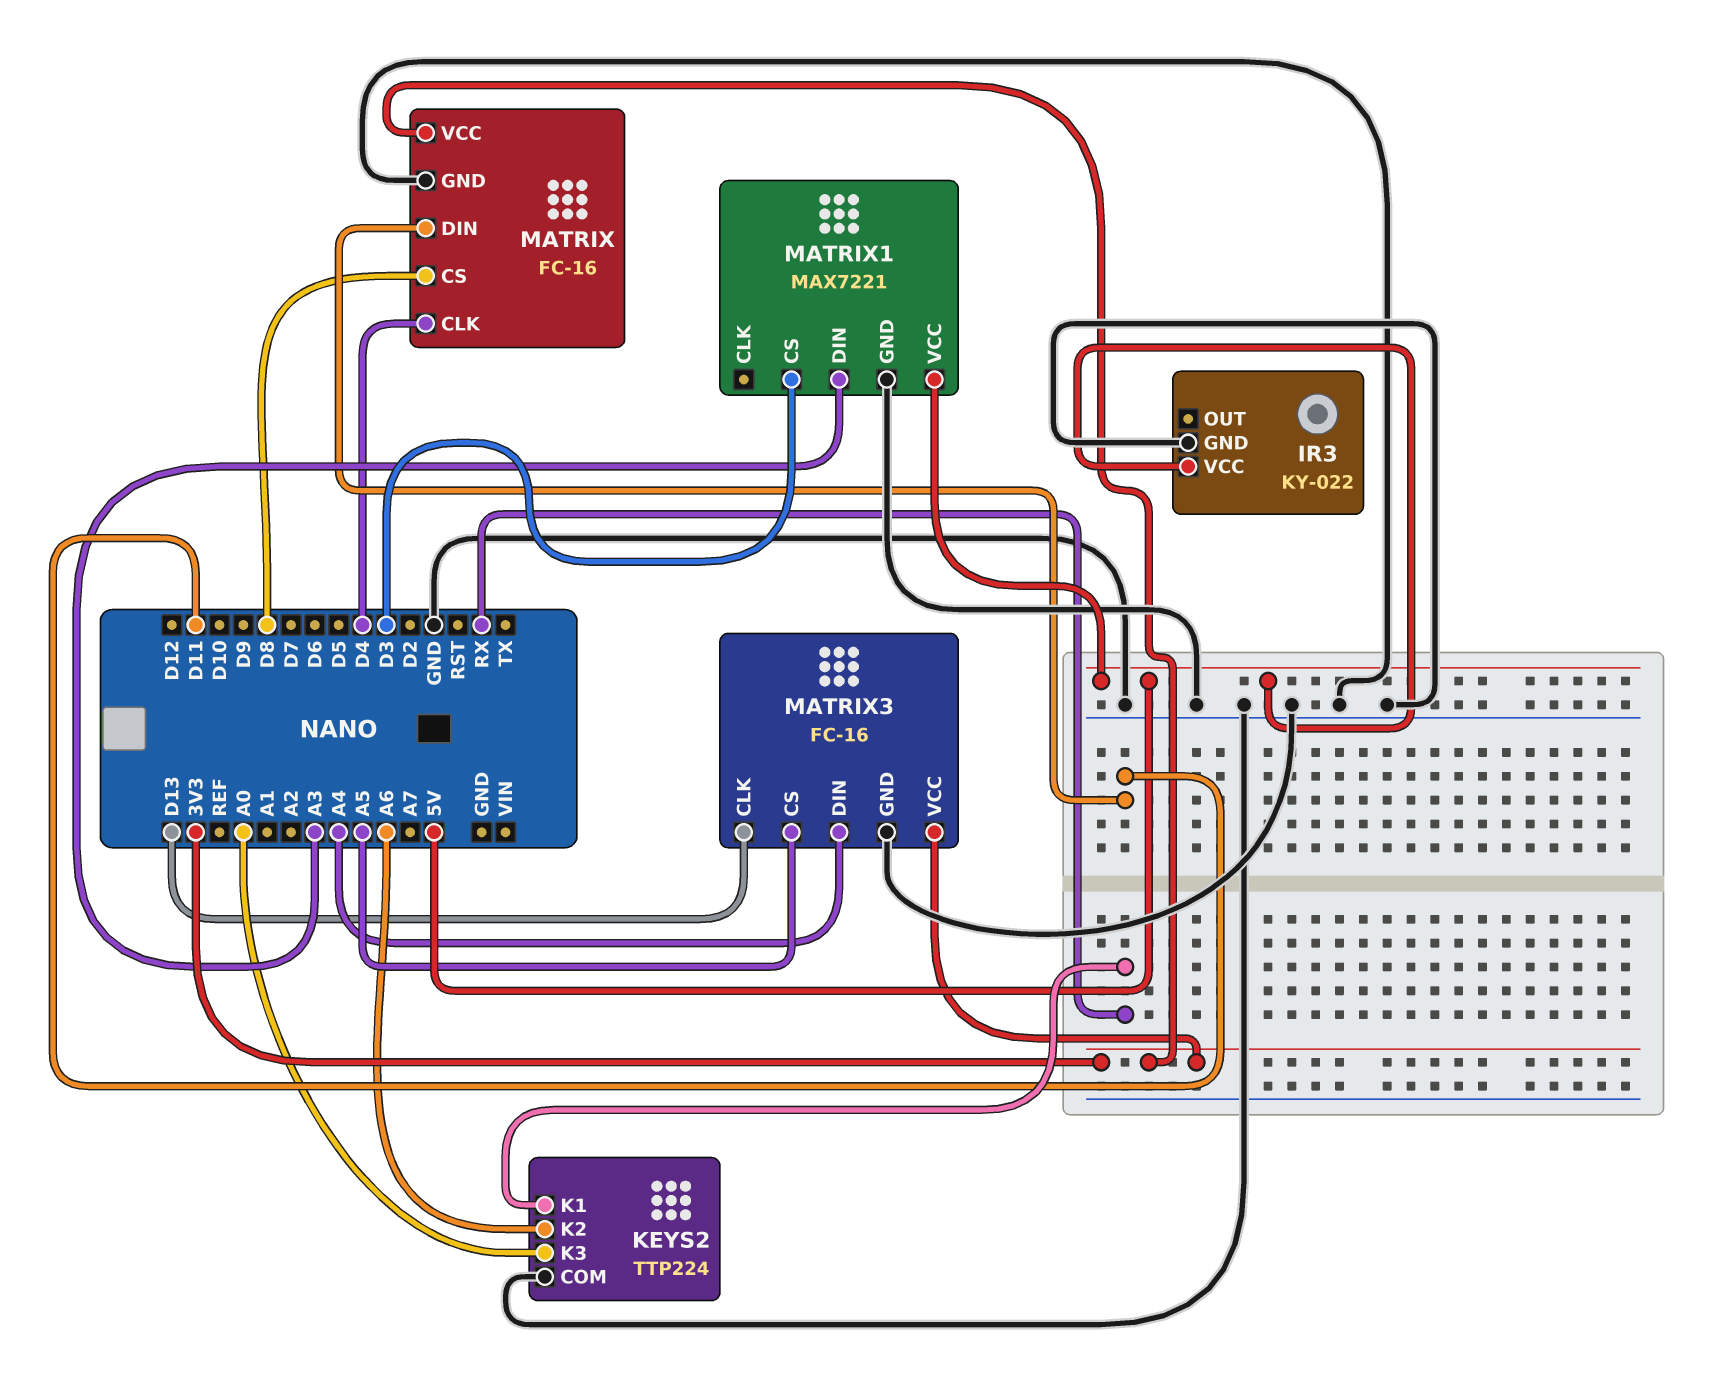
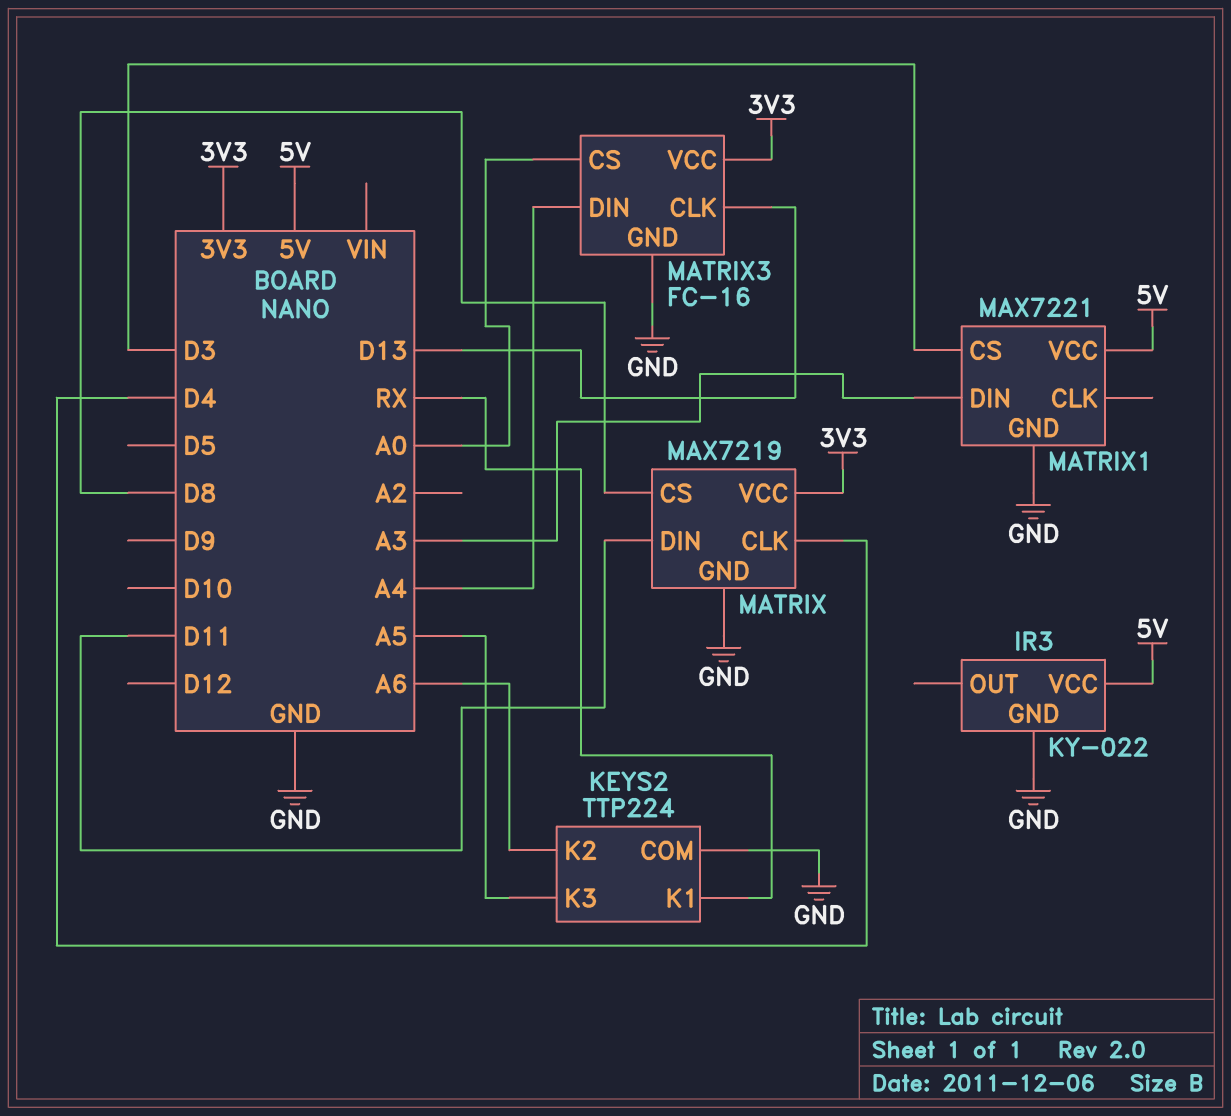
KEYS2 pin K3: A0 -> A5
MATRIX: FC-16 -> MAX7219
MATRIX3 pin CS: A5 -> A0

